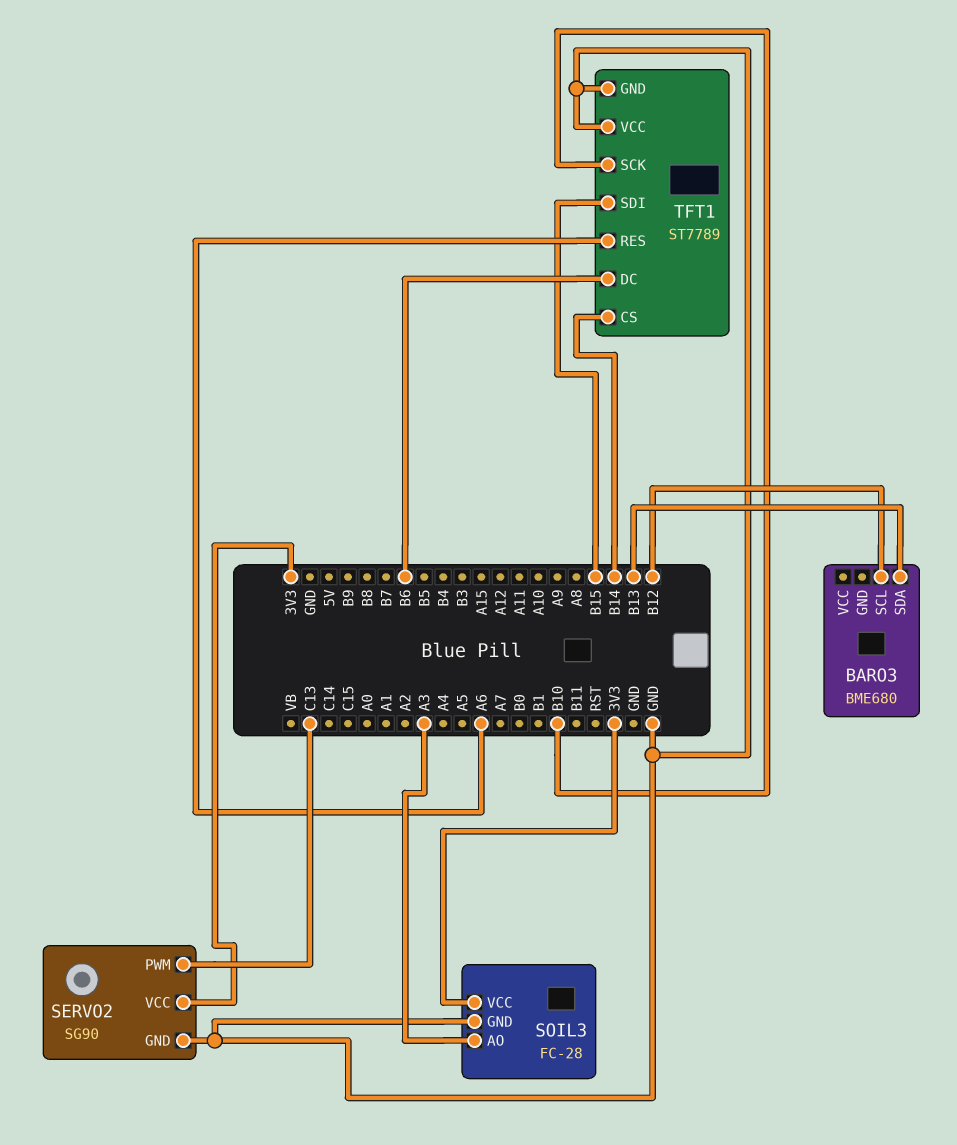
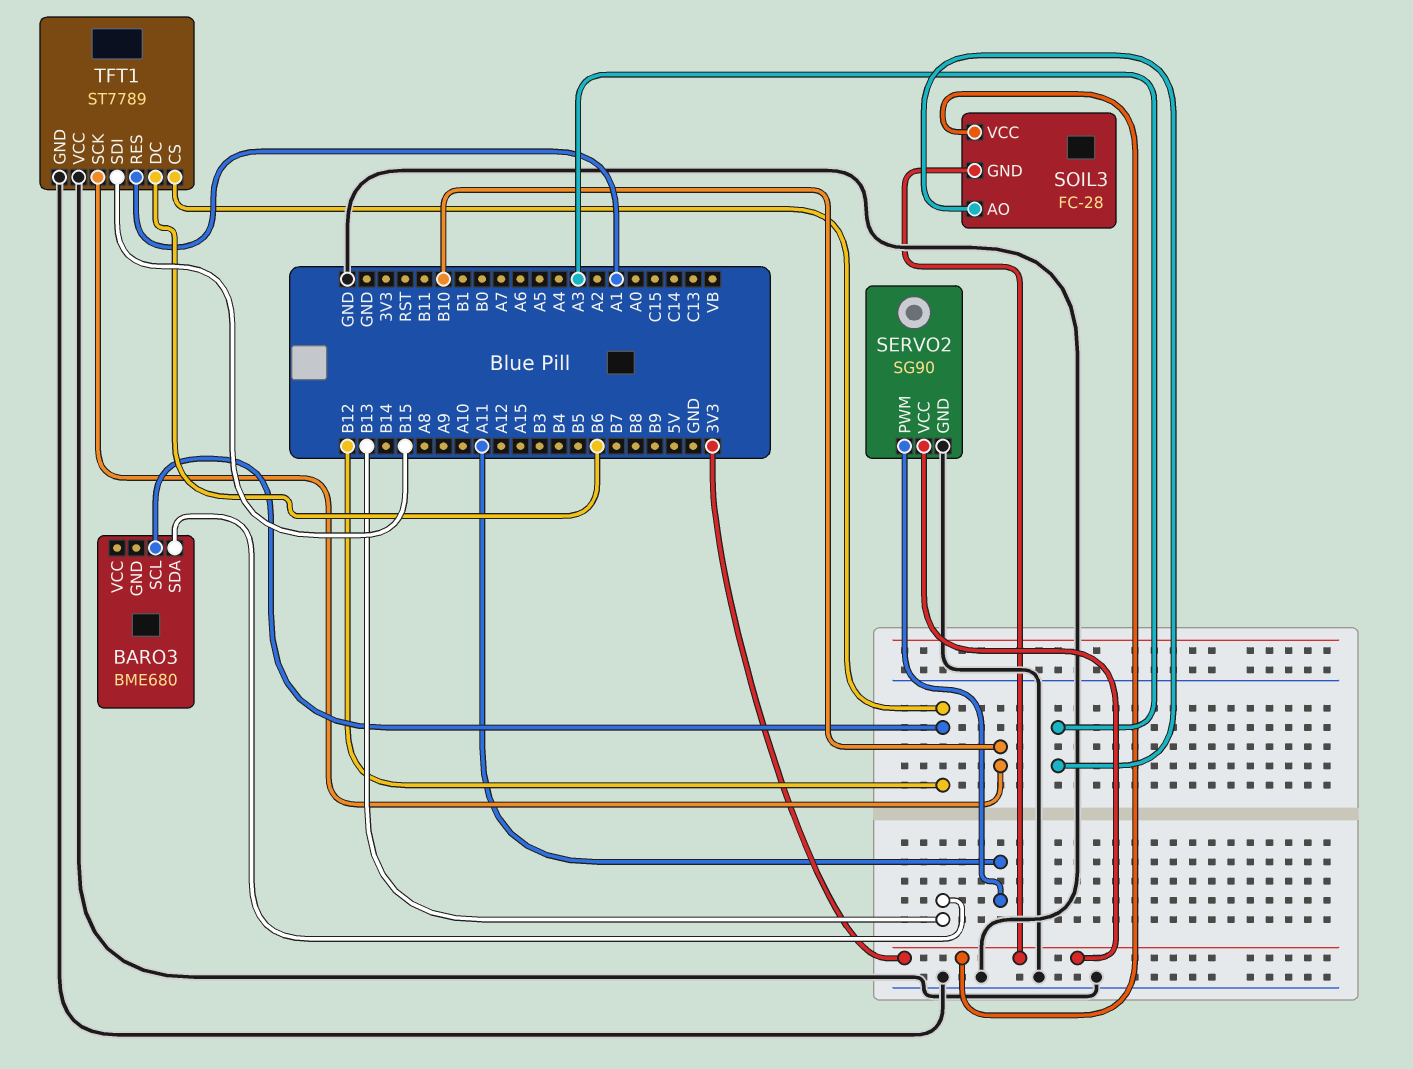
SERVO2 pin PWM: C13 -> A11
SOIL3 pin GND: GND -> 3V3
TFT1 pin CS: B14 -> B12
TFT1 pin RES: A6 -> A1

